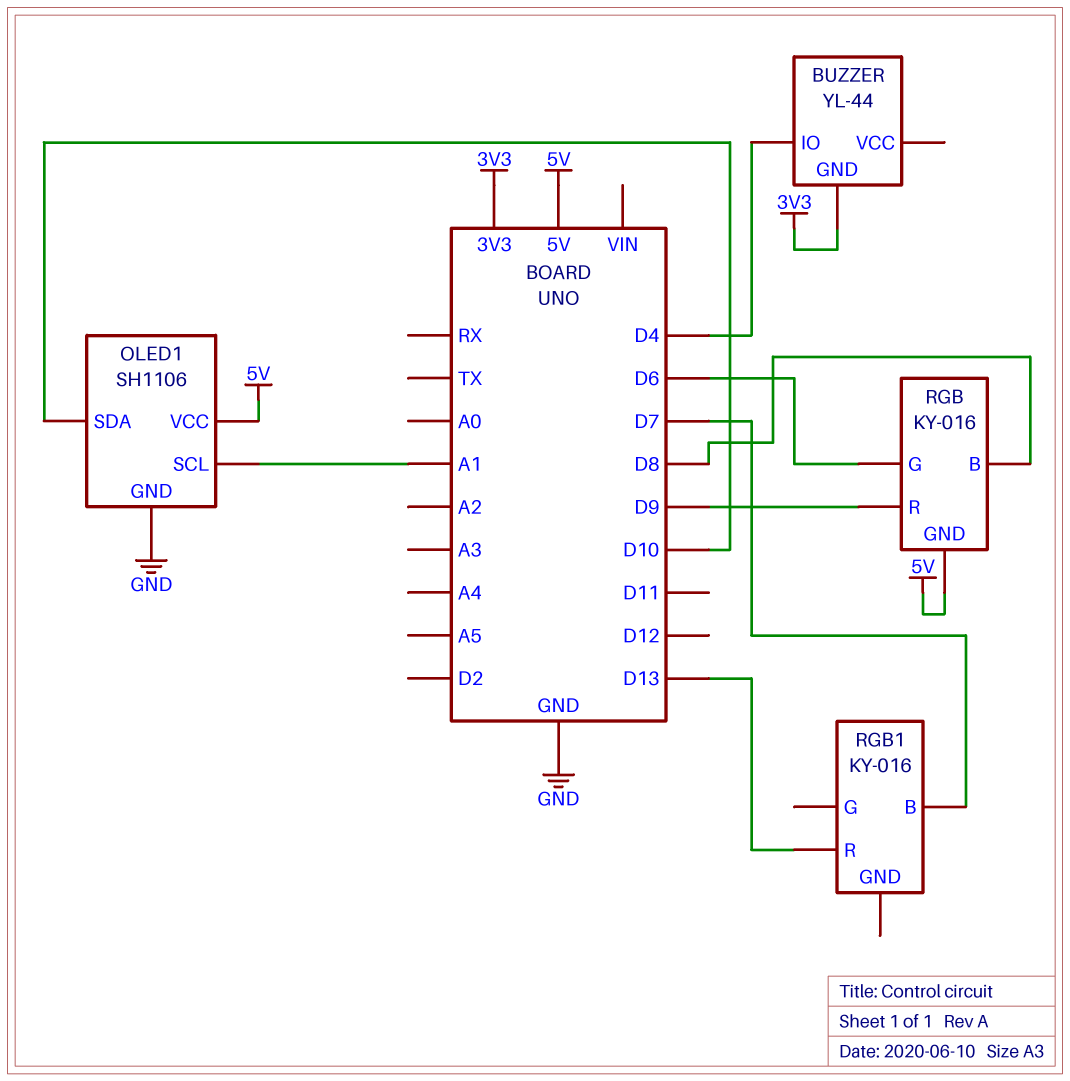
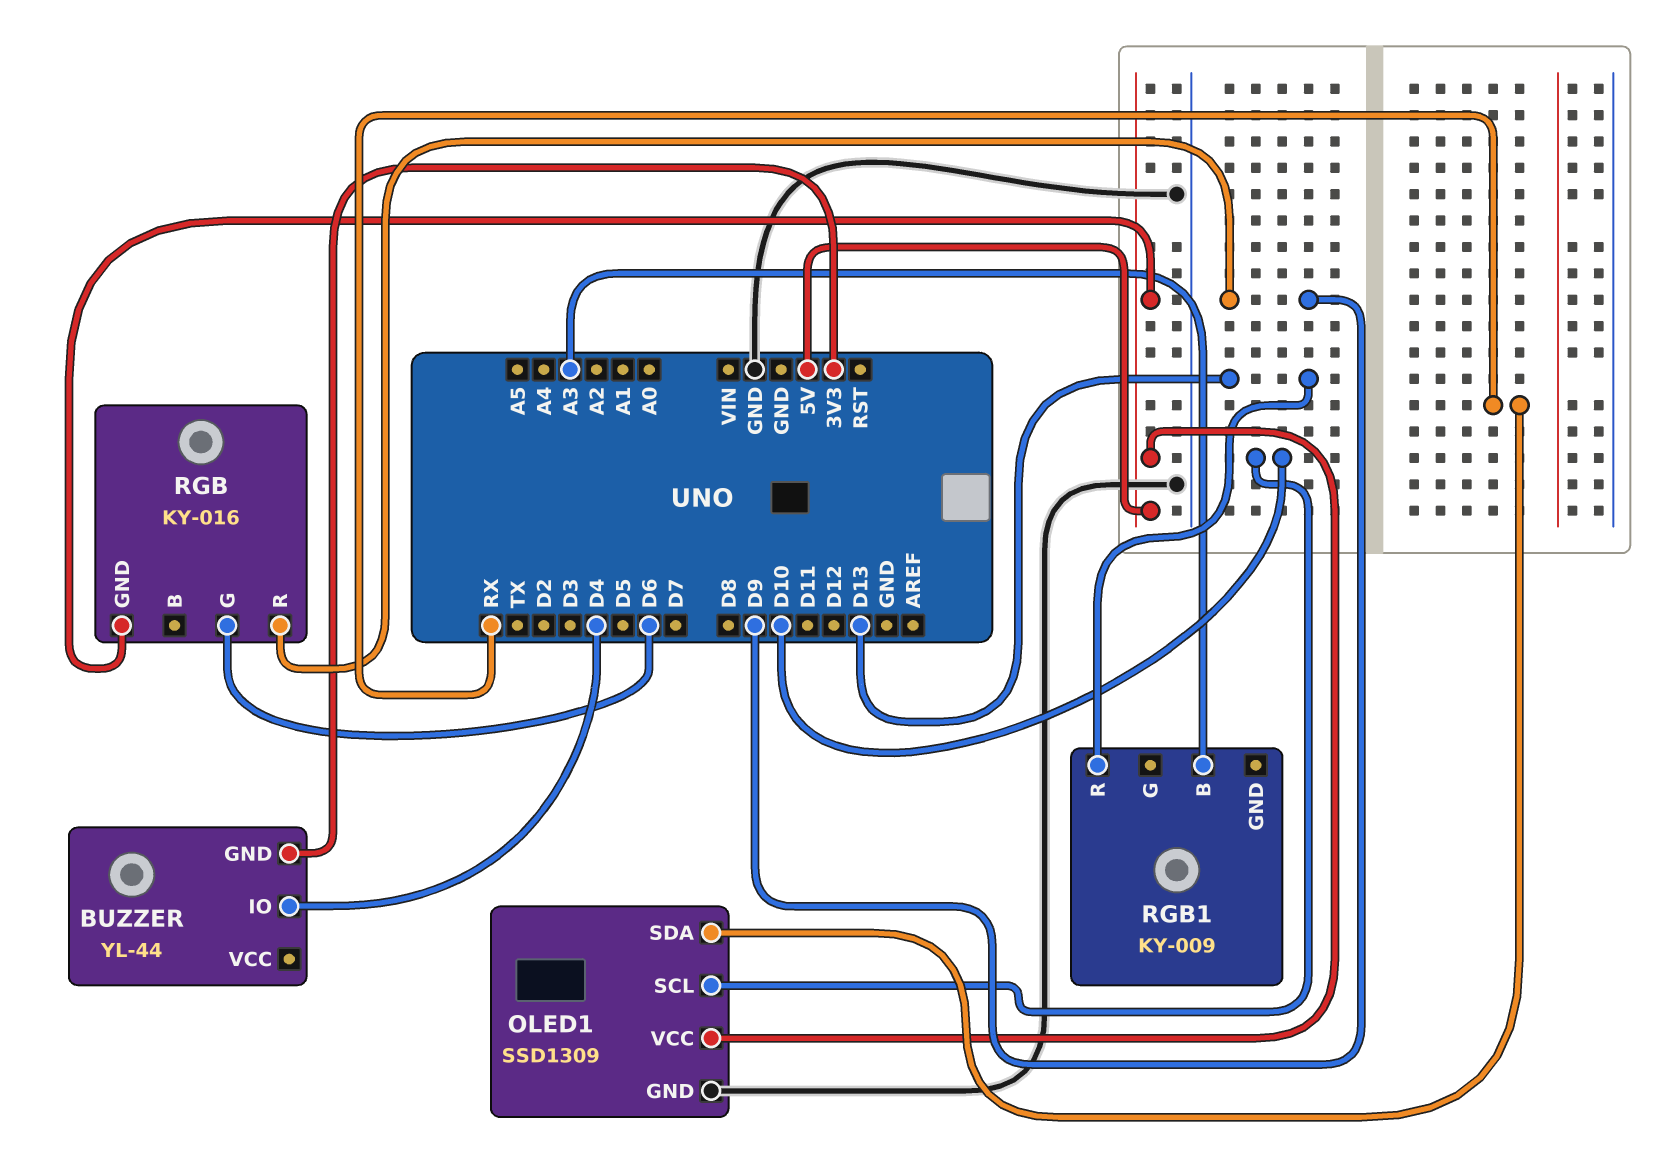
OLED1: SH1106 -> SSD1309
OLED1 pin SCL: A1 -> D10
OLED1 pin SDA: D10 -> RX
RGB pin B: D8 -> none
RGB1: KY-016 -> KY-009
RGB1 pin B: D7 -> A3

